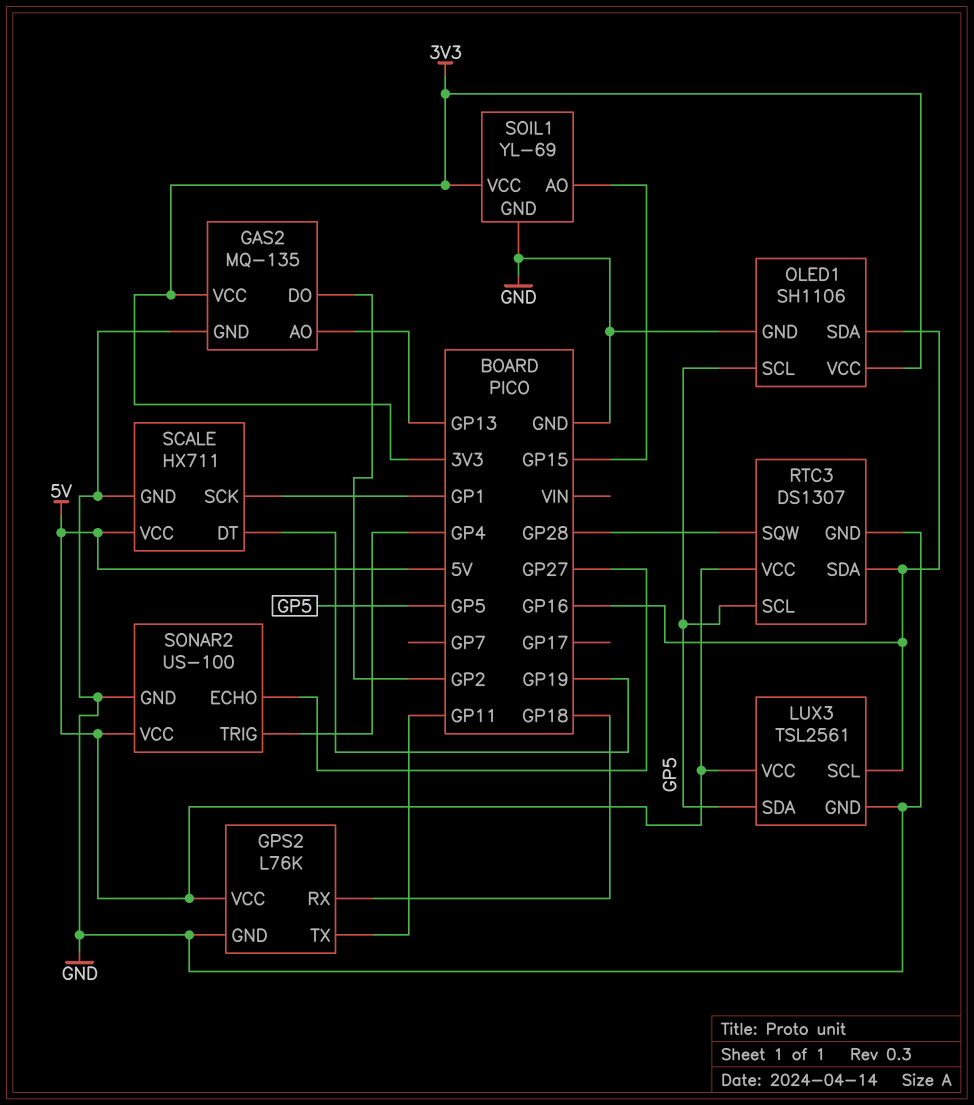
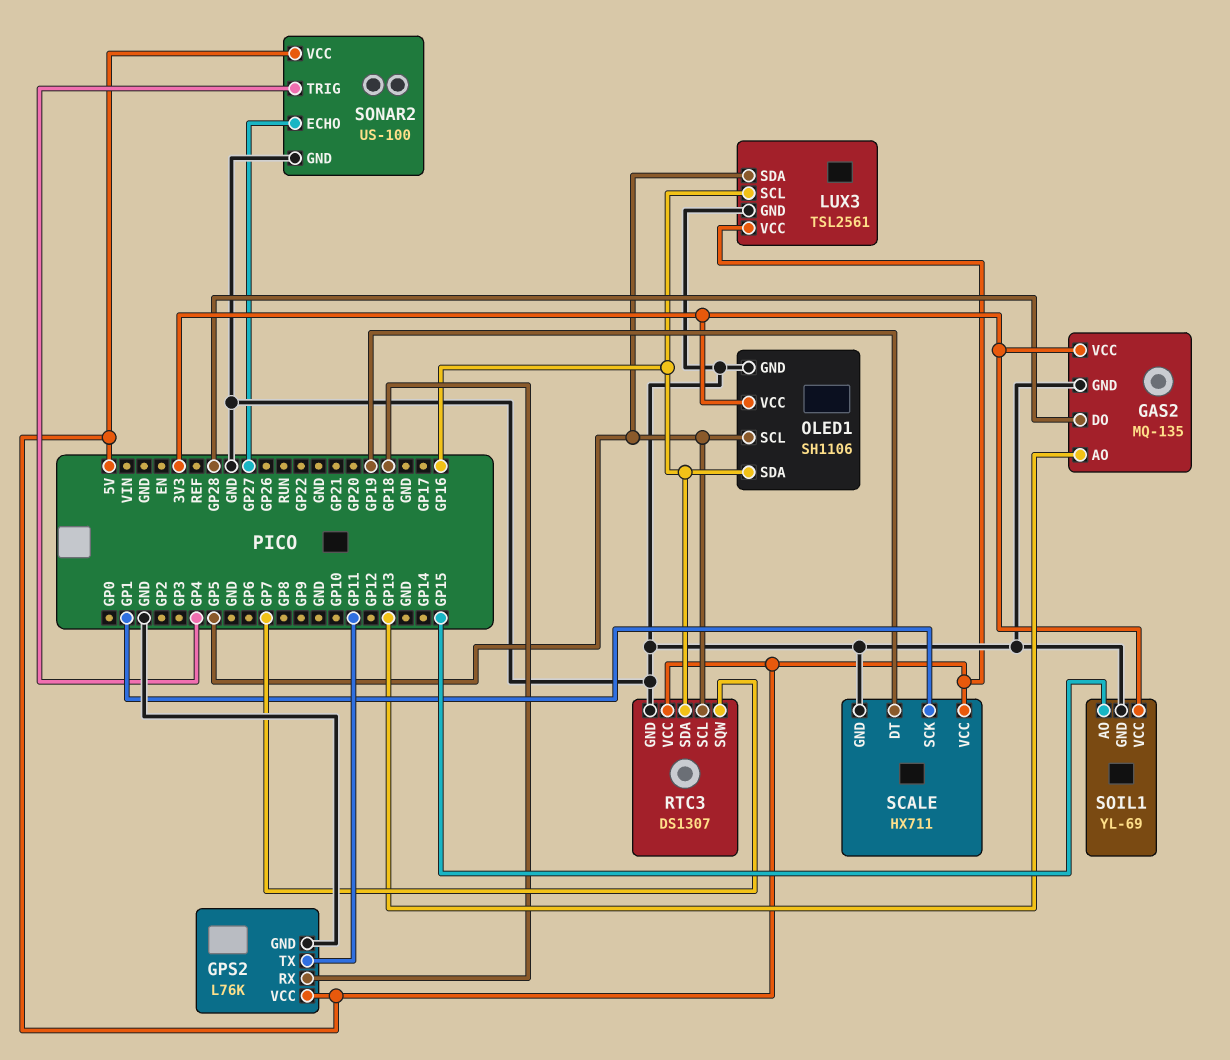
GAS2 pin DO: GP2 -> GP28
RTC3 pin SQW: GP28 -> GP7

